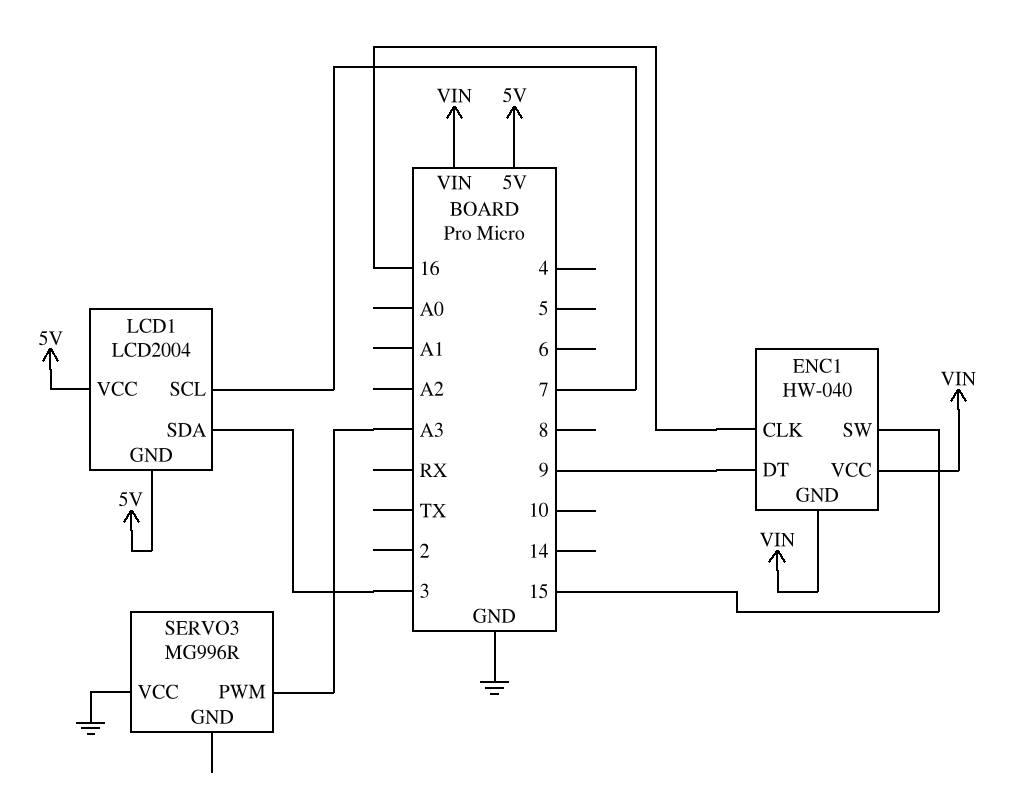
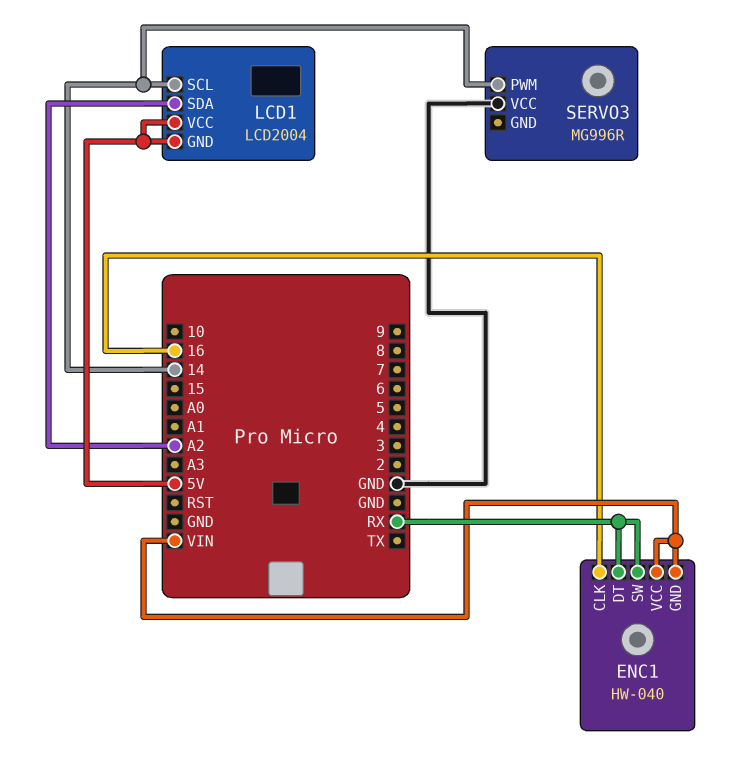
ENC1 pin DT: 9 -> RX
ENC1 pin SW: 15 -> RX
LCD1 pin SCL: 7 -> 14
LCD1 pin SDA: 3 -> A2
SERVO3 pin PWM: A3 -> 14

